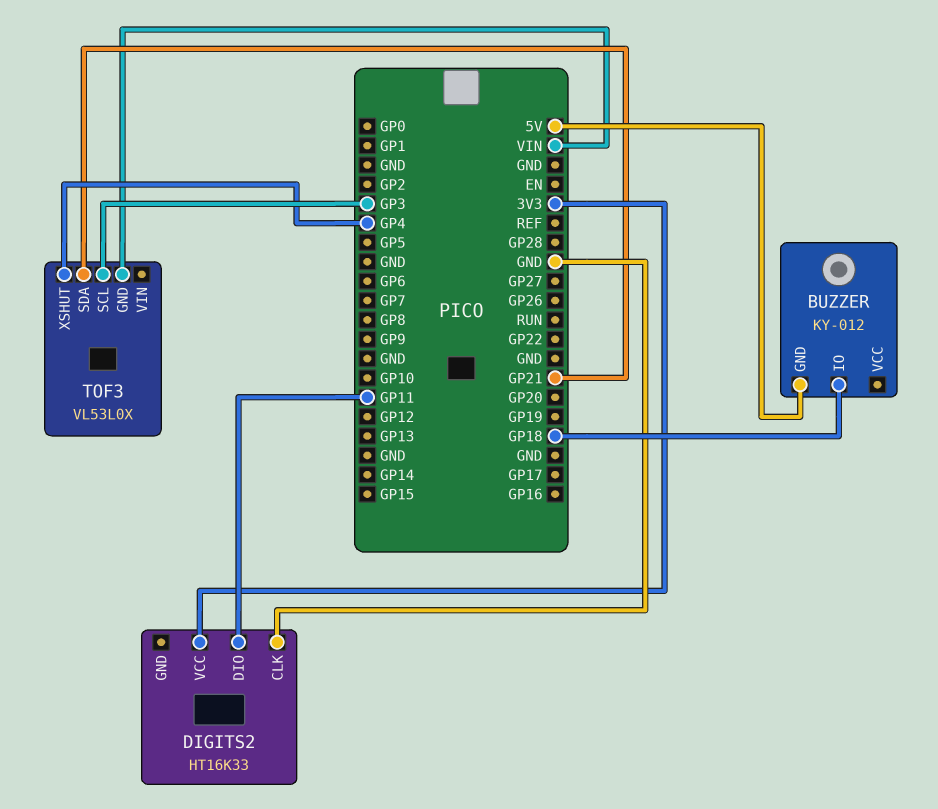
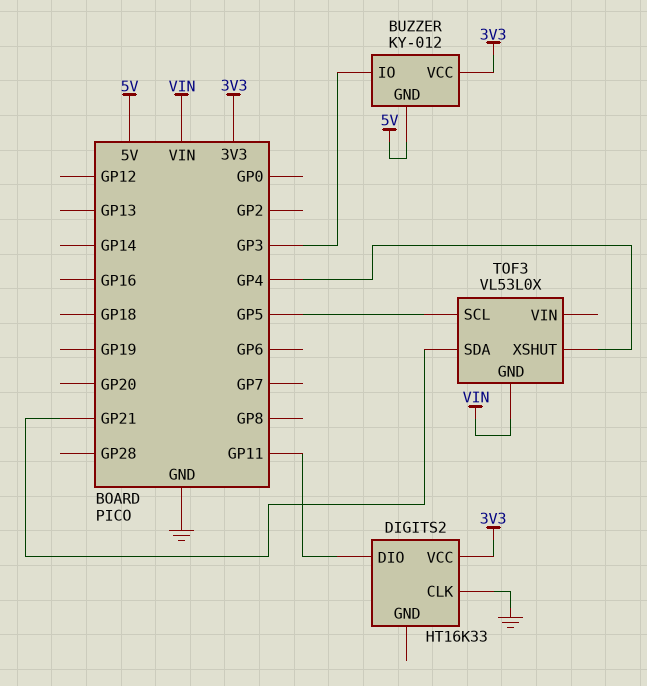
BUZZER pin IO: GP18 -> GP3
BUZZER pin VCC: none -> 3V3
TOF3 pin SCL: GP3 -> GP5

